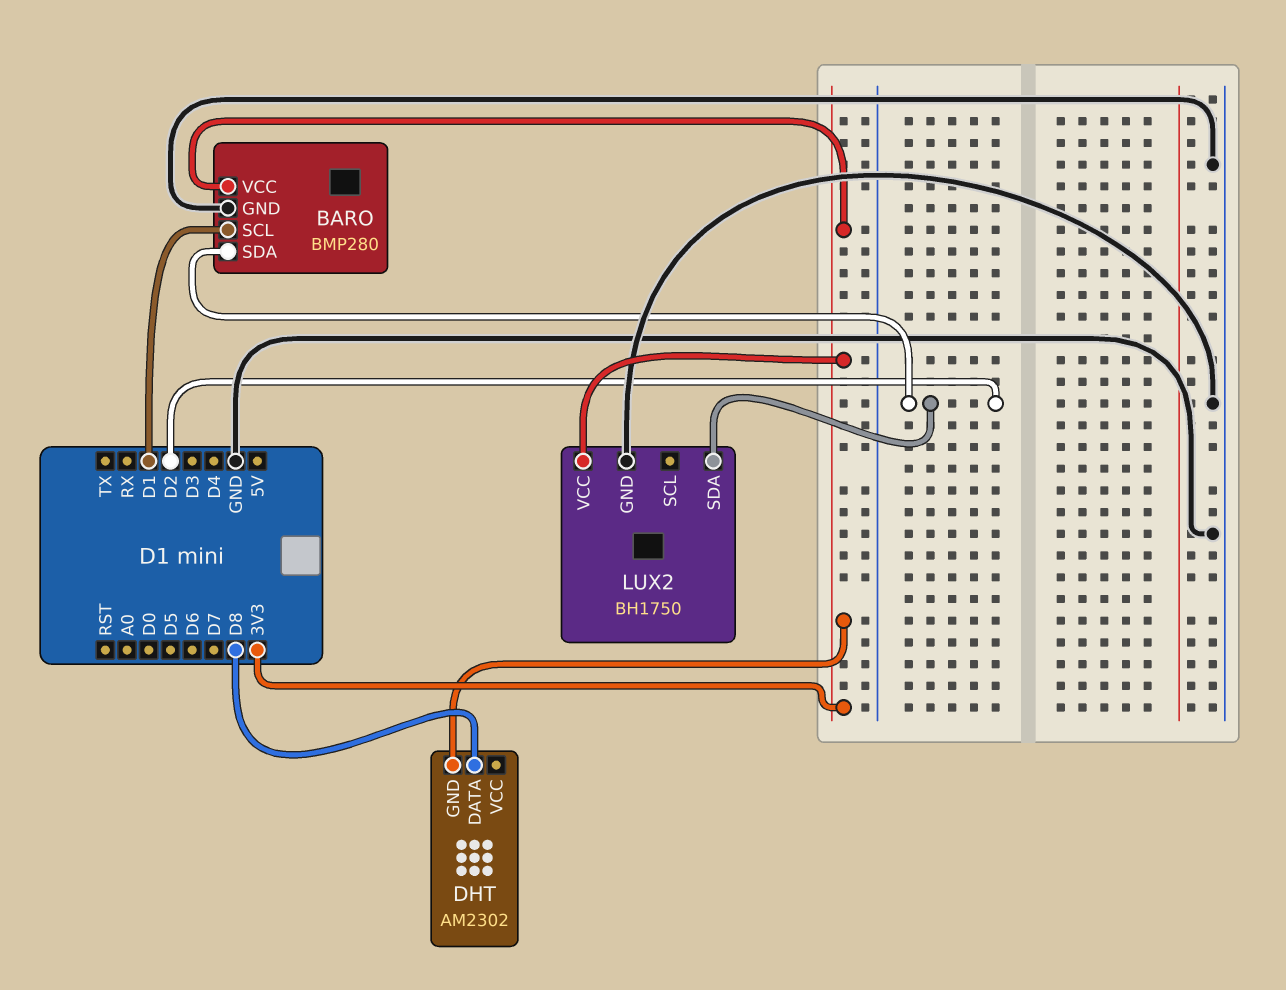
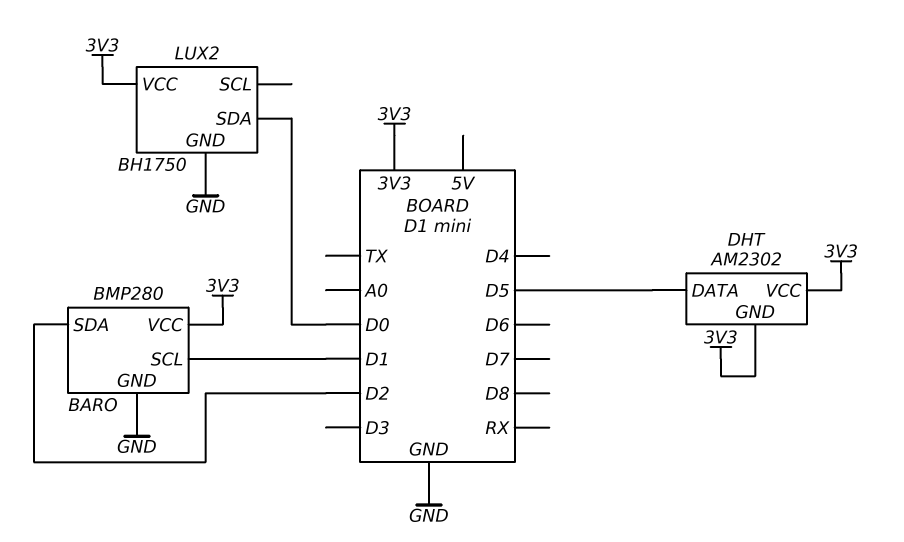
DHT pin DATA: D8 -> D5
DHT pin VCC: none -> 3V3
LUX2 pin SDA: D2 -> D0

